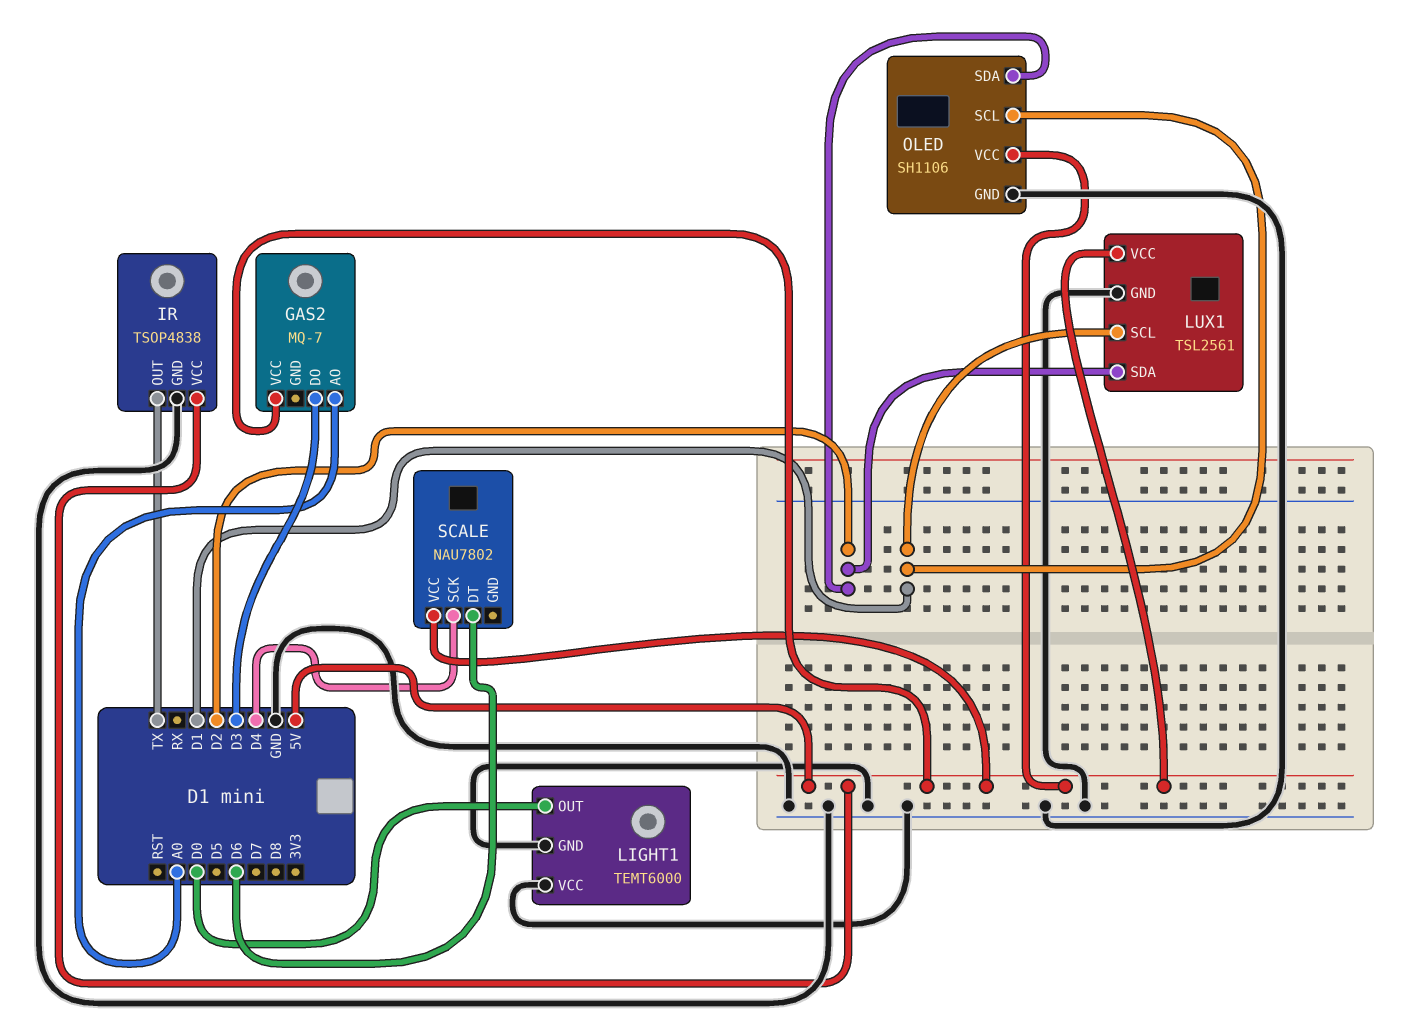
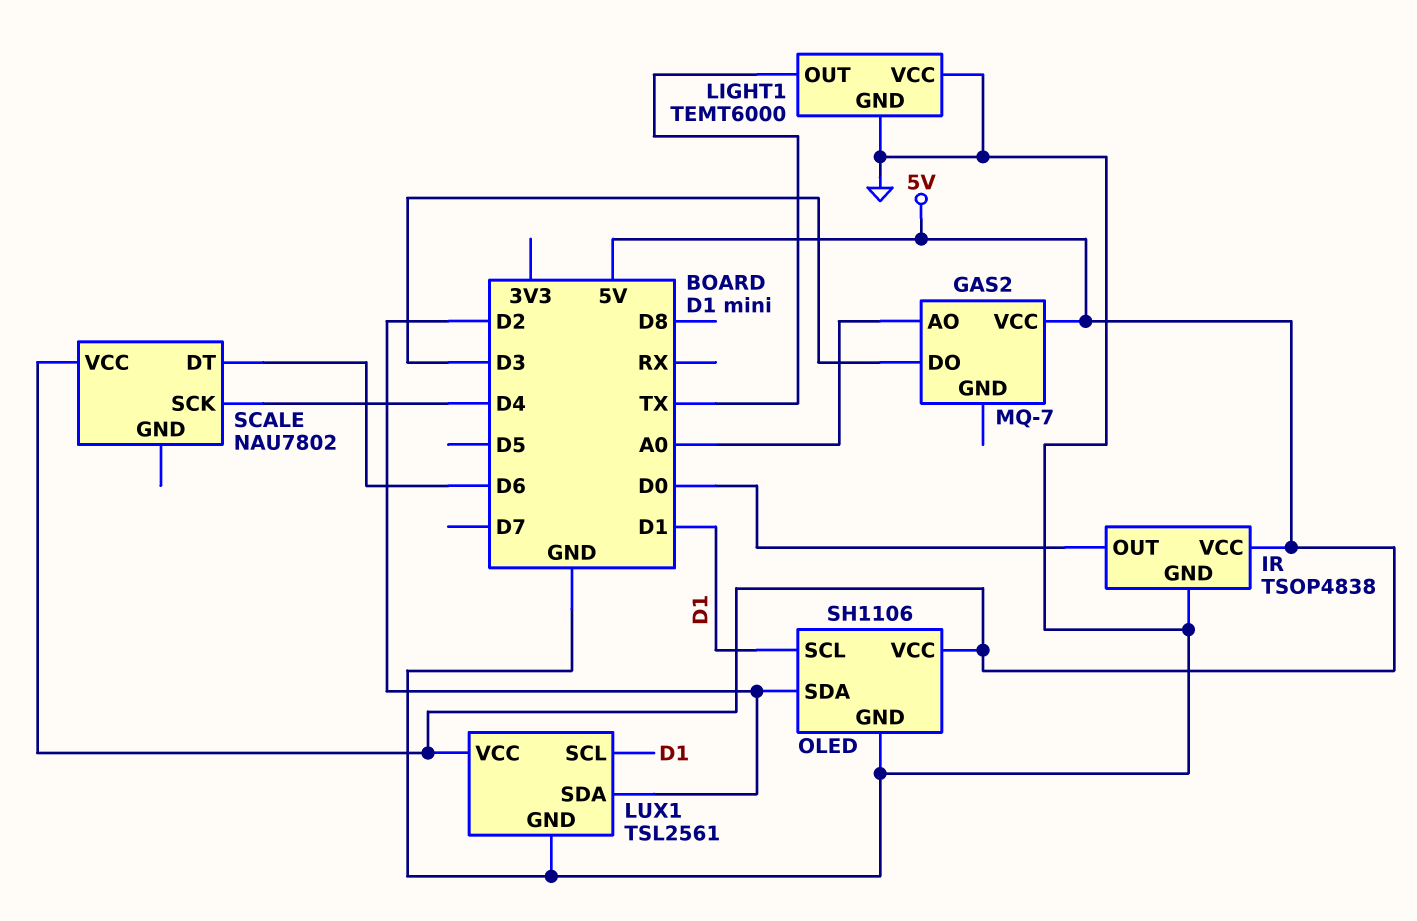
IR pin OUT: TX -> D0
LIGHT1 pin OUT: D0 -> TX

